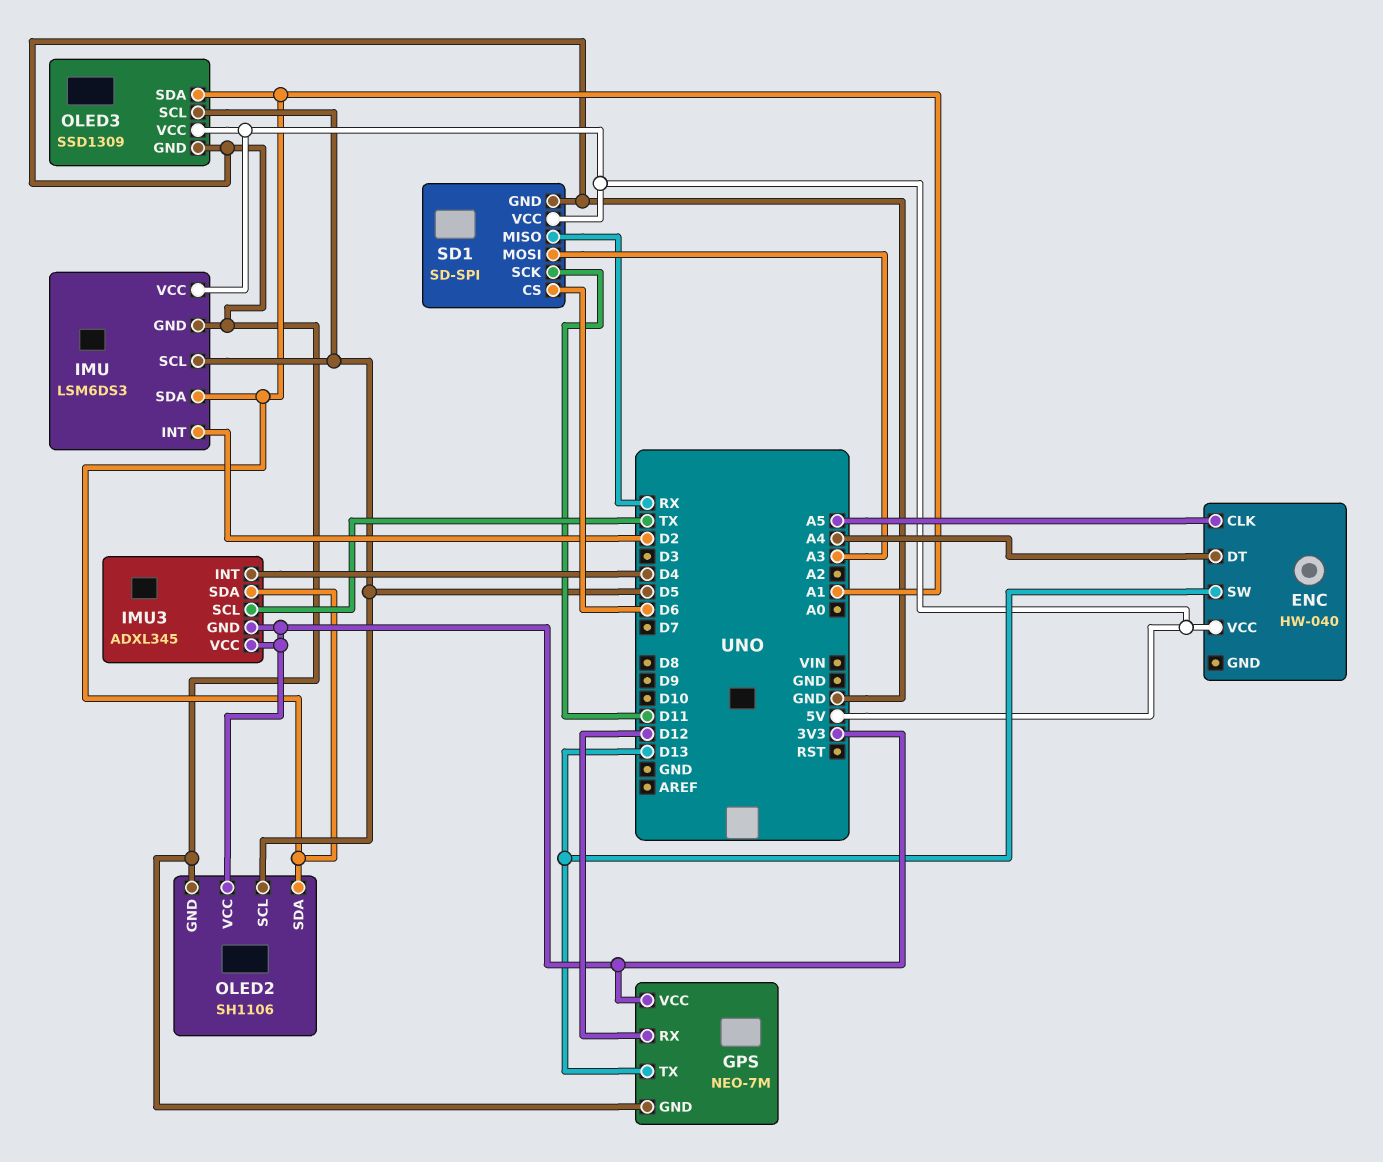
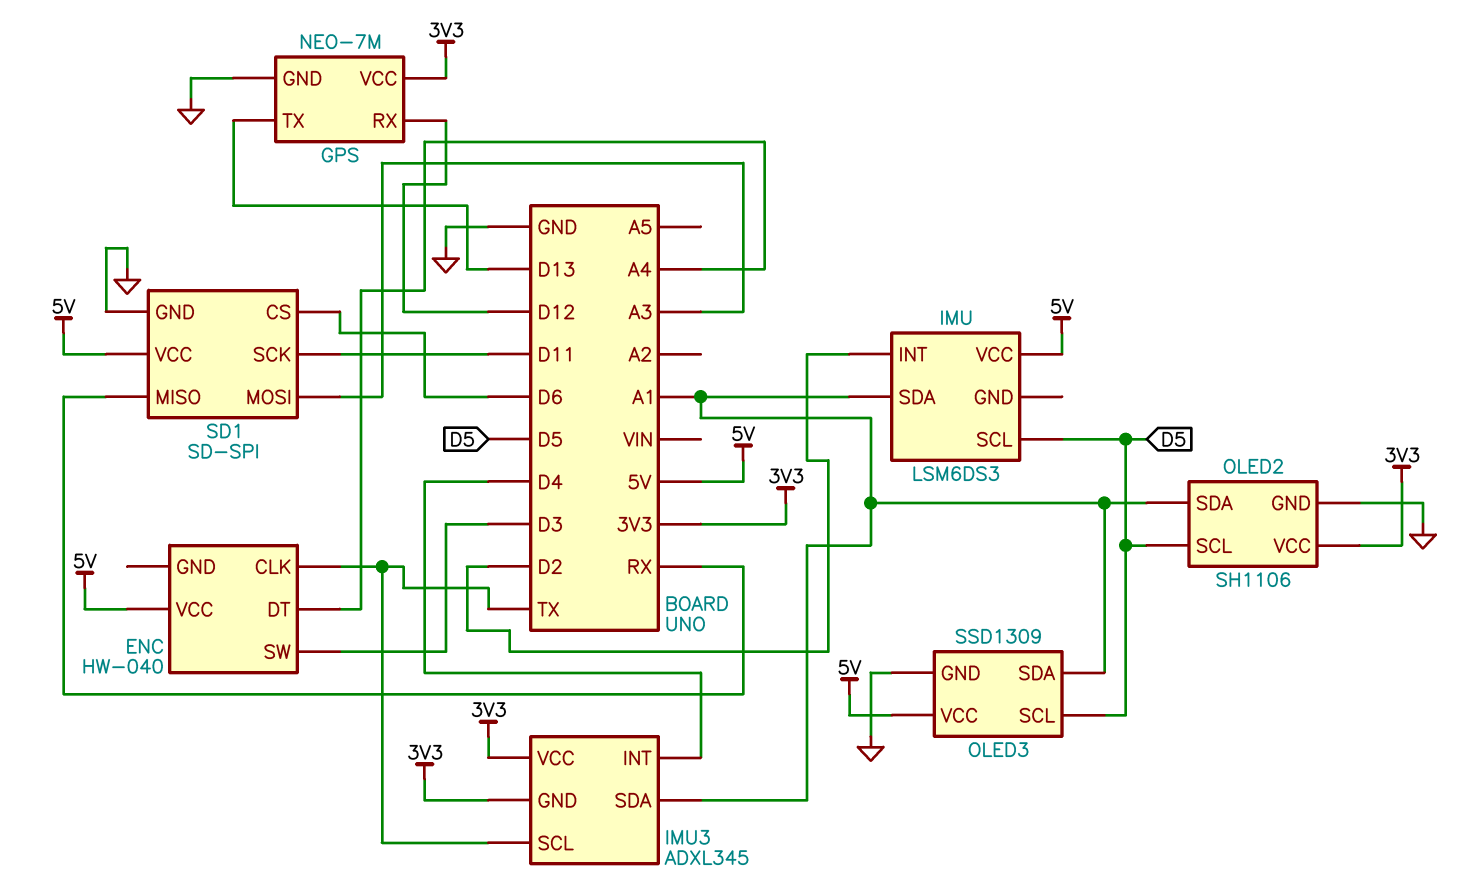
ENC pin CLK: A5 -> TX
ENC pin SW: D13 -> D3
IMU pin GND: GND -> none

